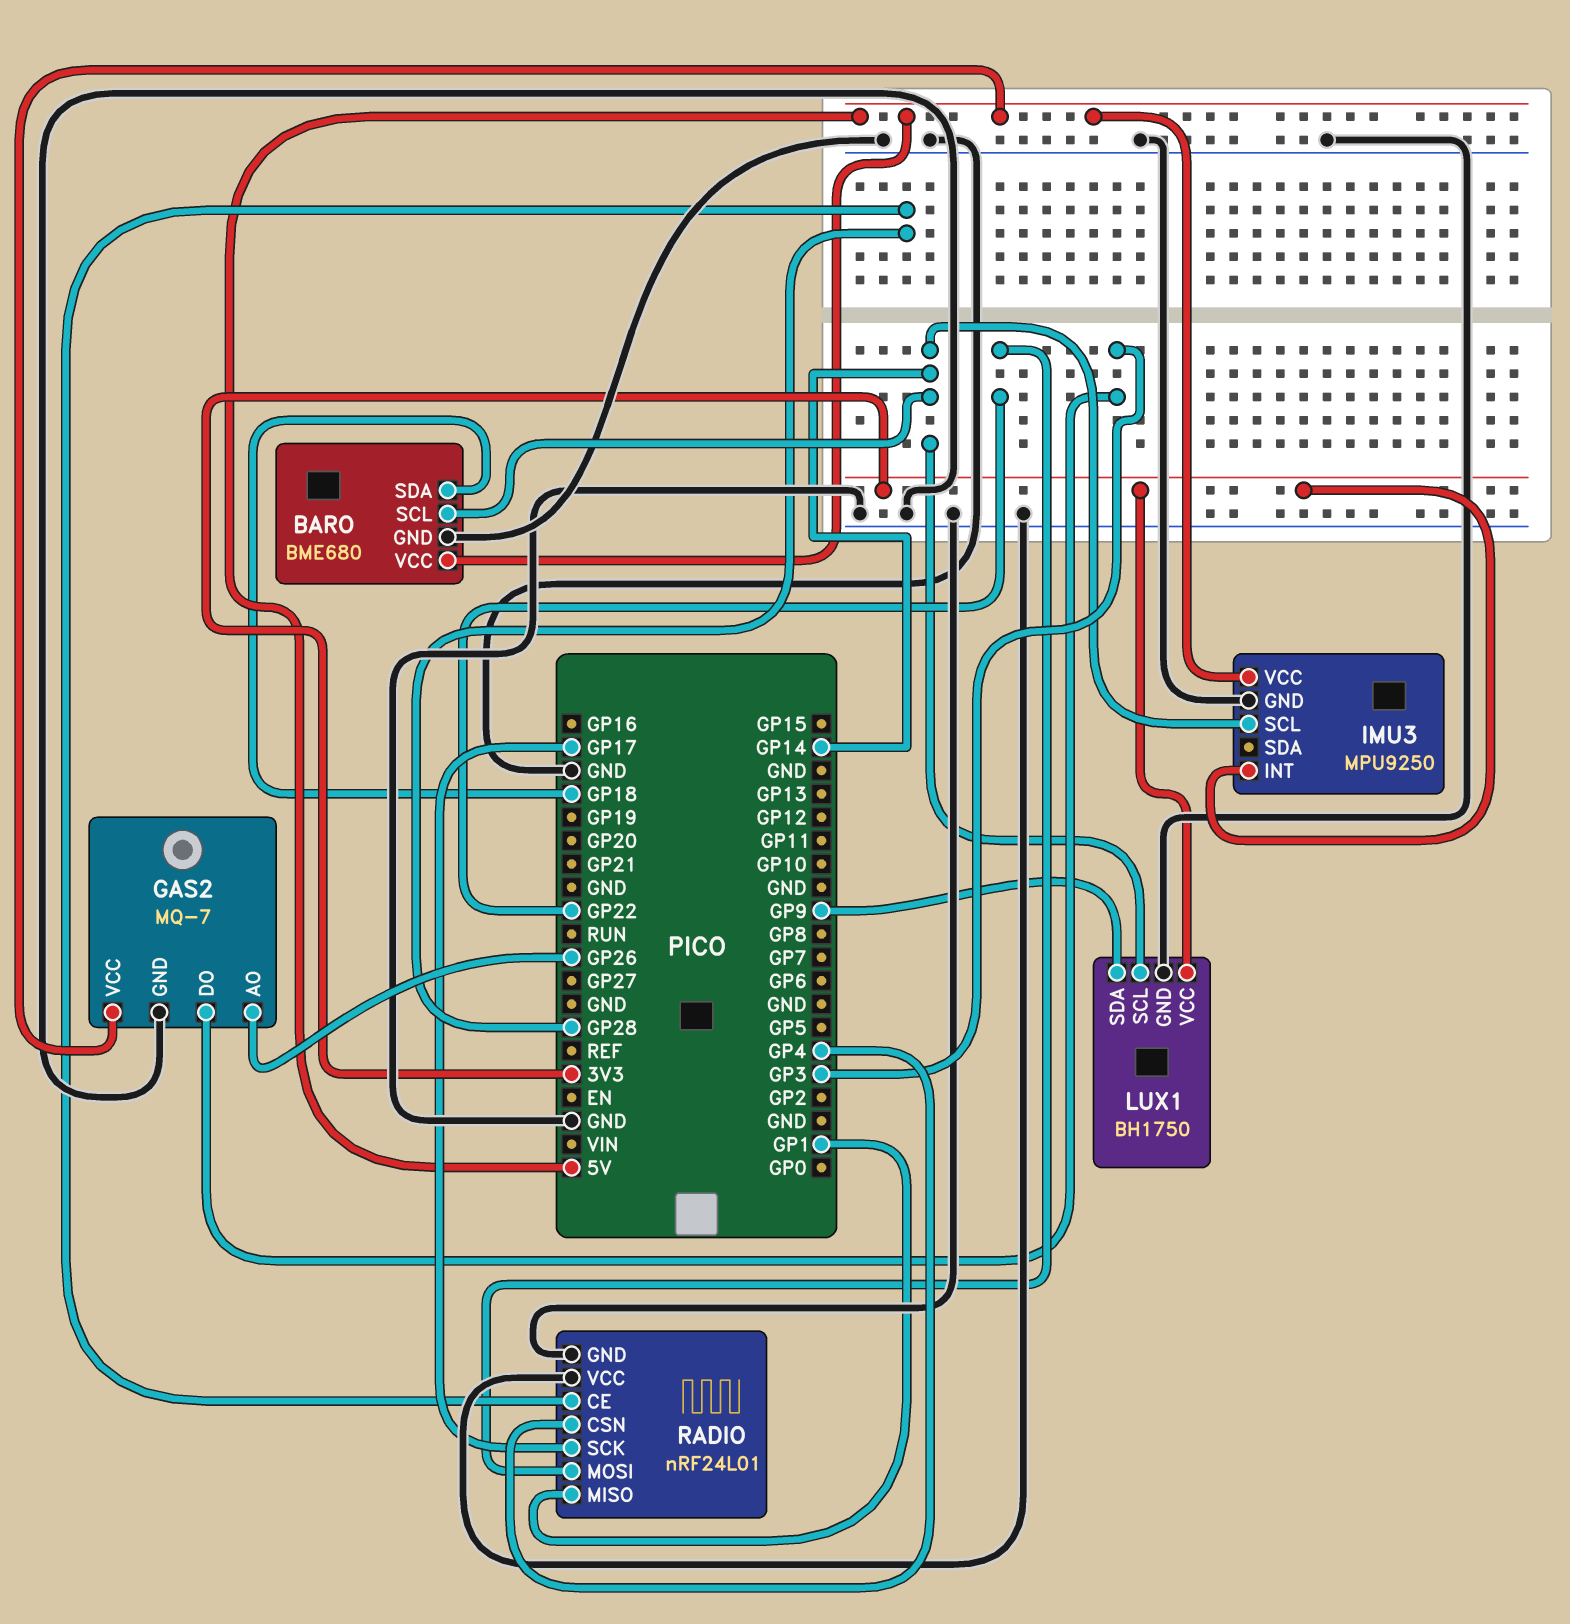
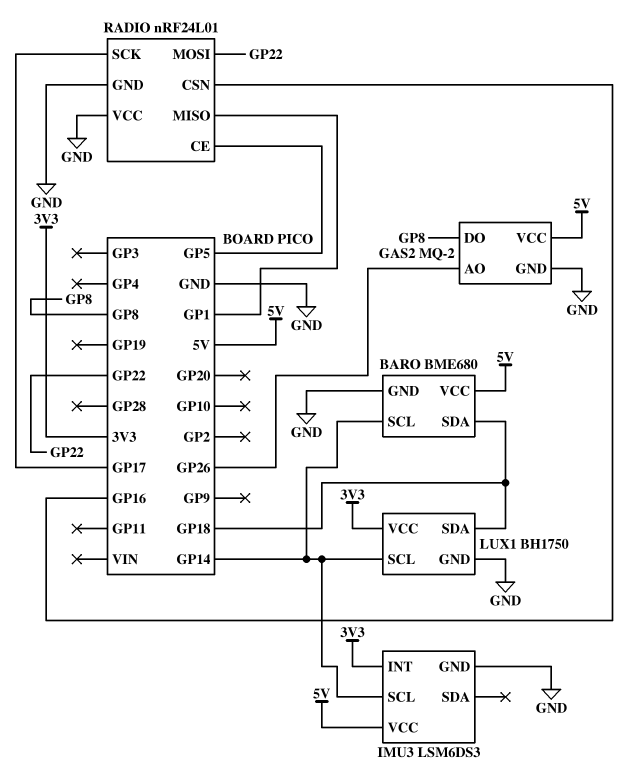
GAS2: MQ-7 -> MQ-2
GAS2 pin DO: GP3 -> GP8
IMU3: MPU9250 -> LSM6DS3
LUX1 pin SDA: GP9 -> GP18
RADIO pin CE: GP28 -> GP5
RADIO pin CSN: GP4 -> GP16

